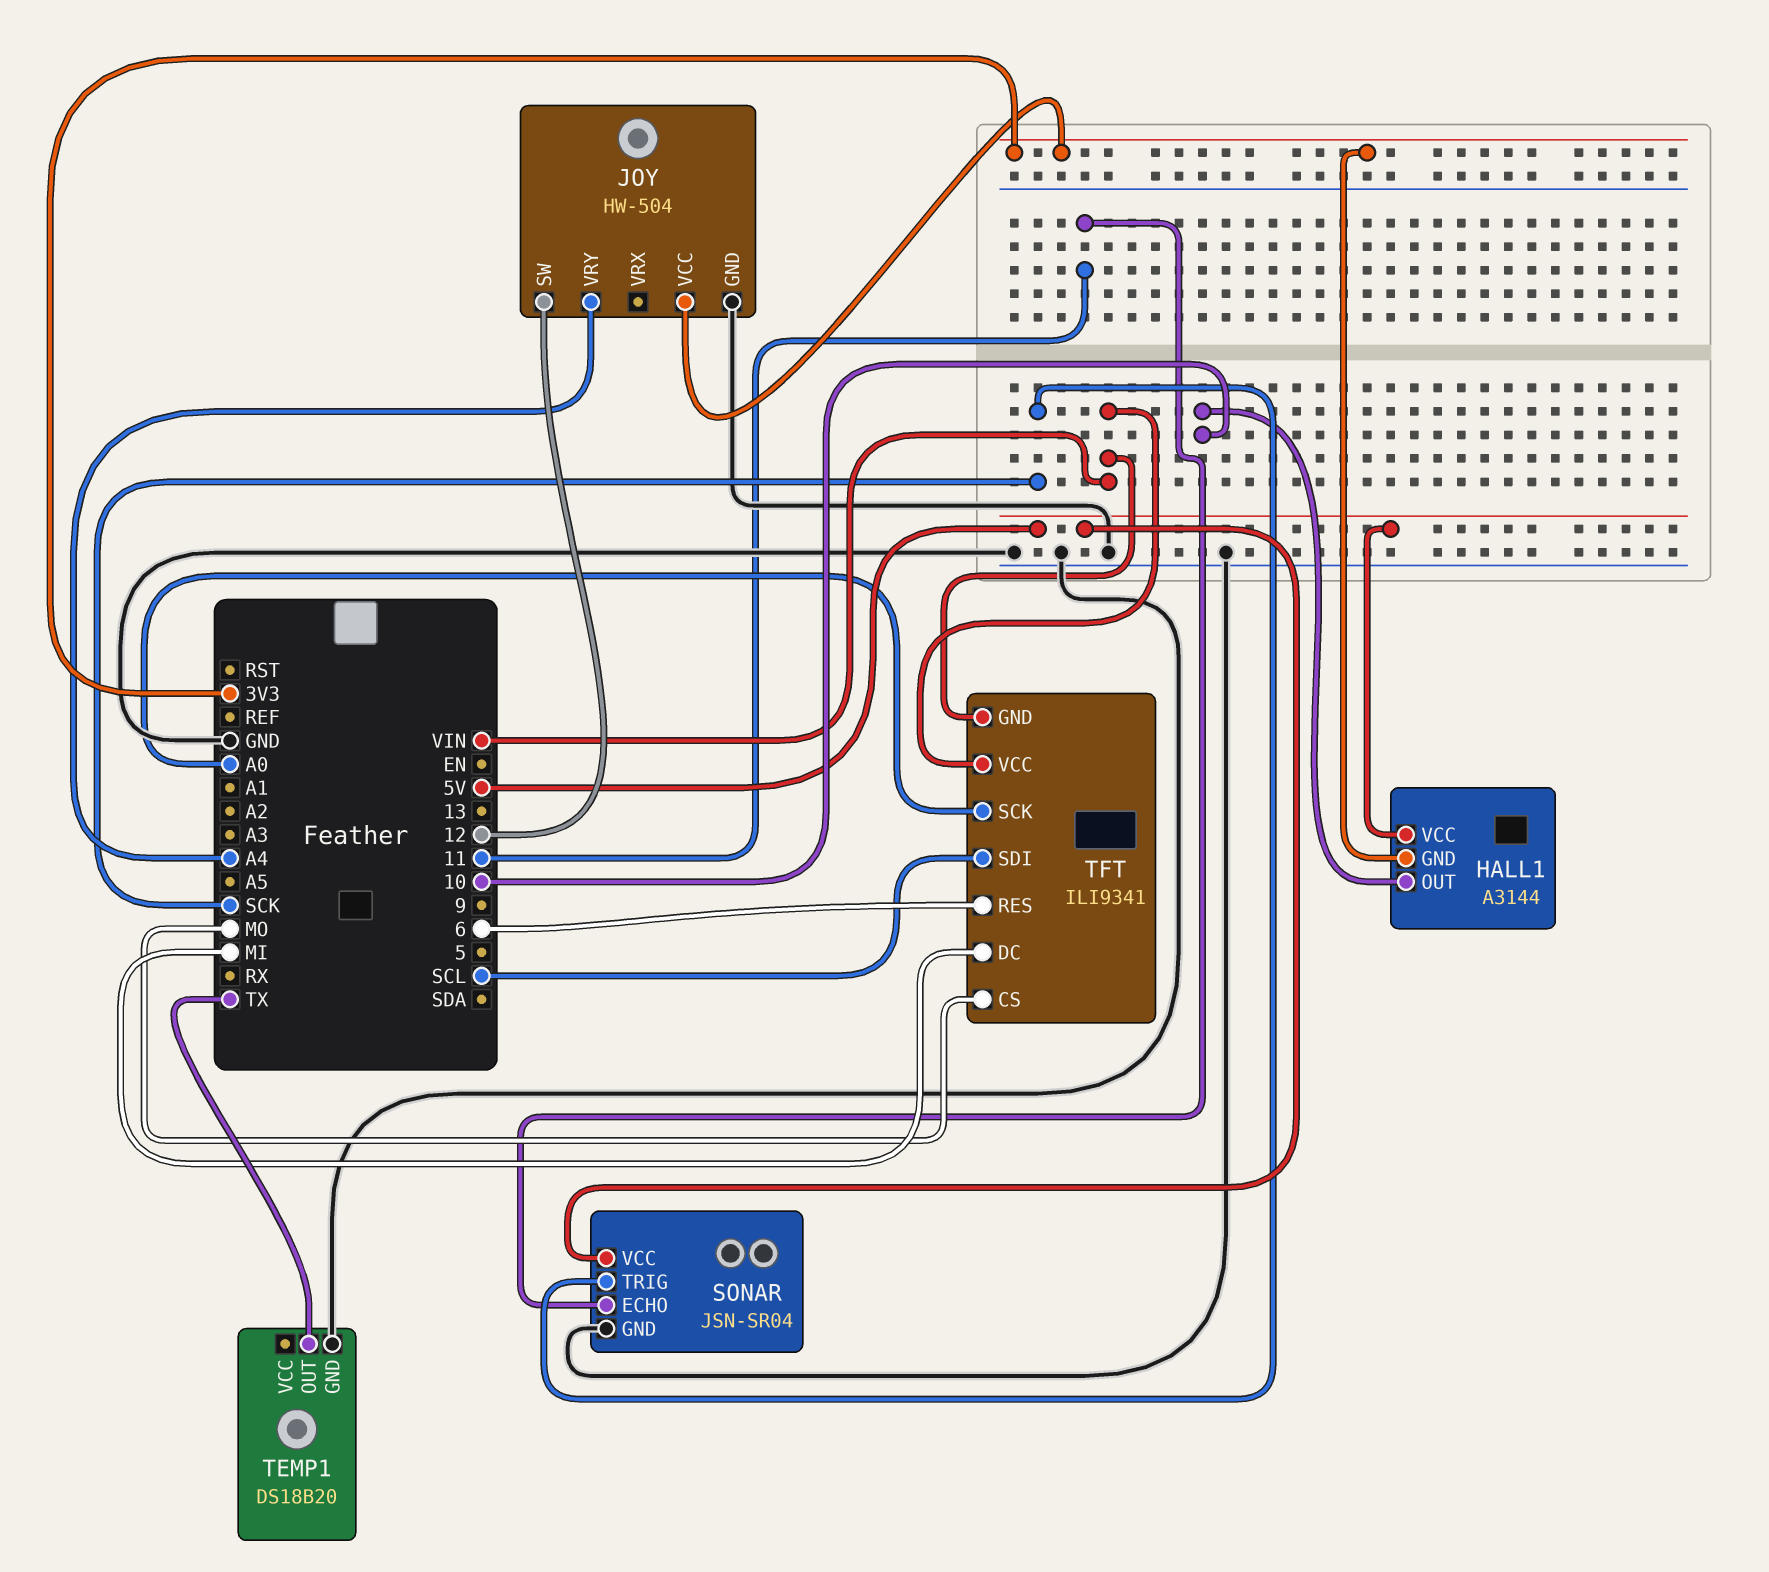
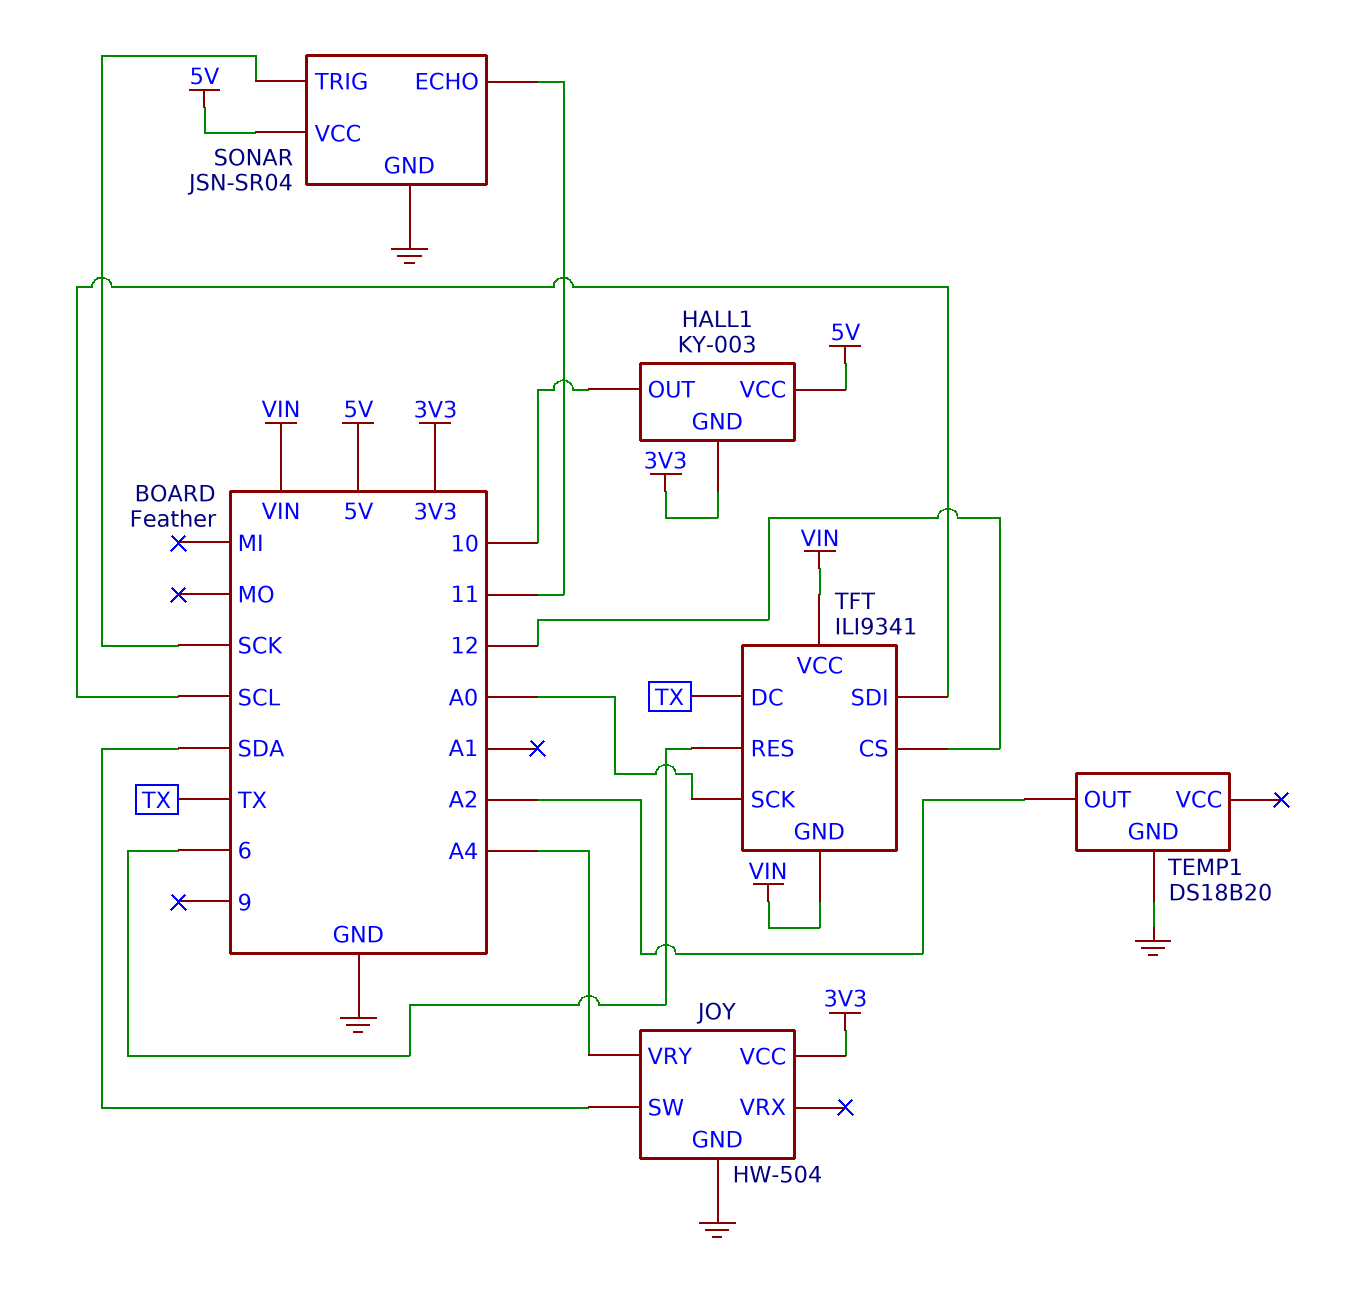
HALL1: A3144 -> KY-003
JOY pin SW: 12 -> SDA
TEMP1 pin OUT: TX -> A2
TFT pin CS: MO -> 12
TFT pin DC: MI -> TX

